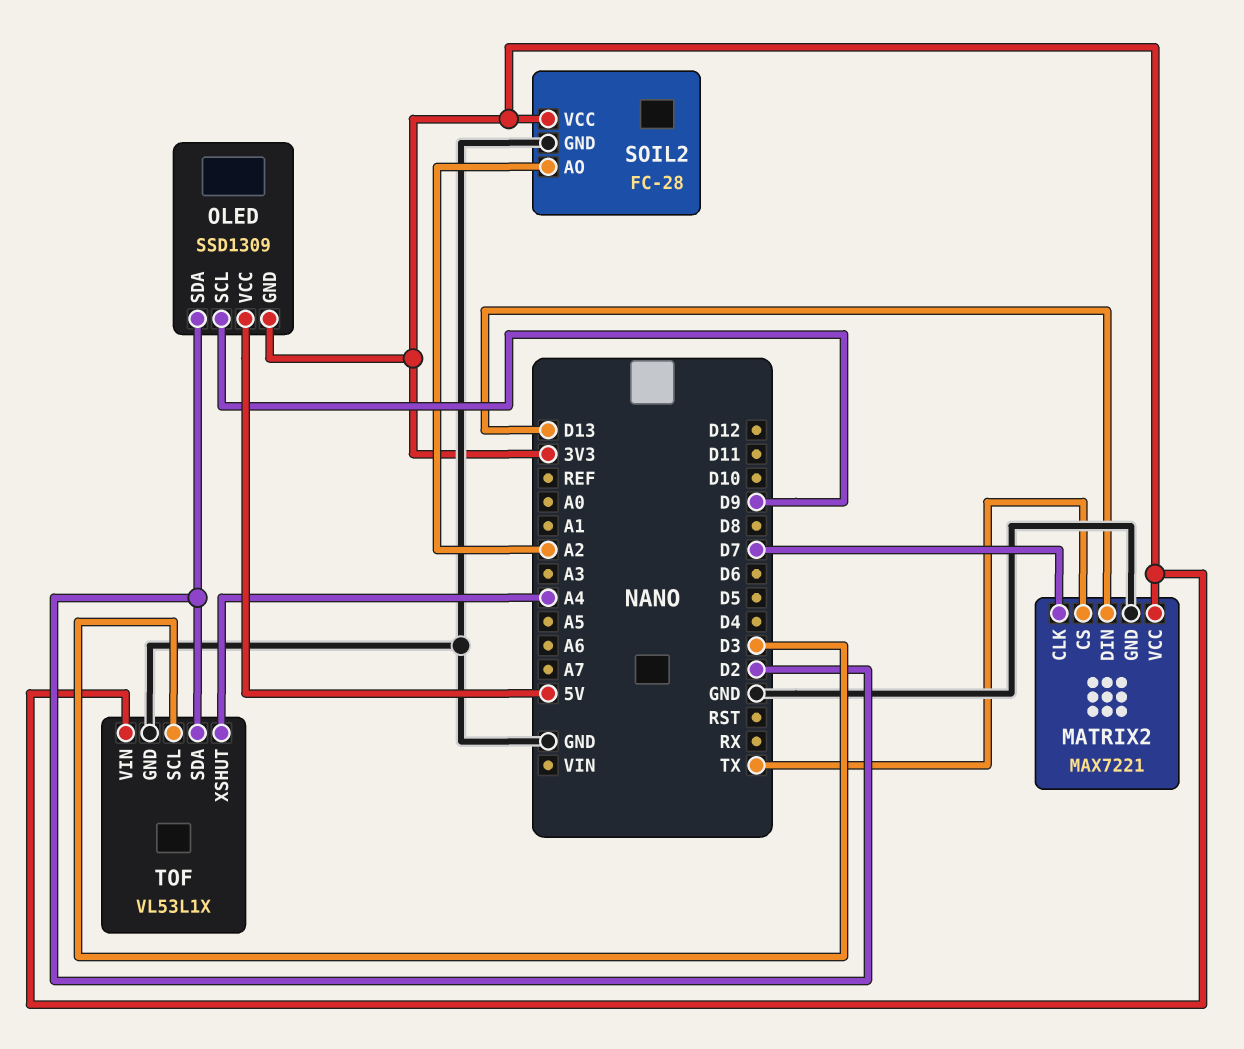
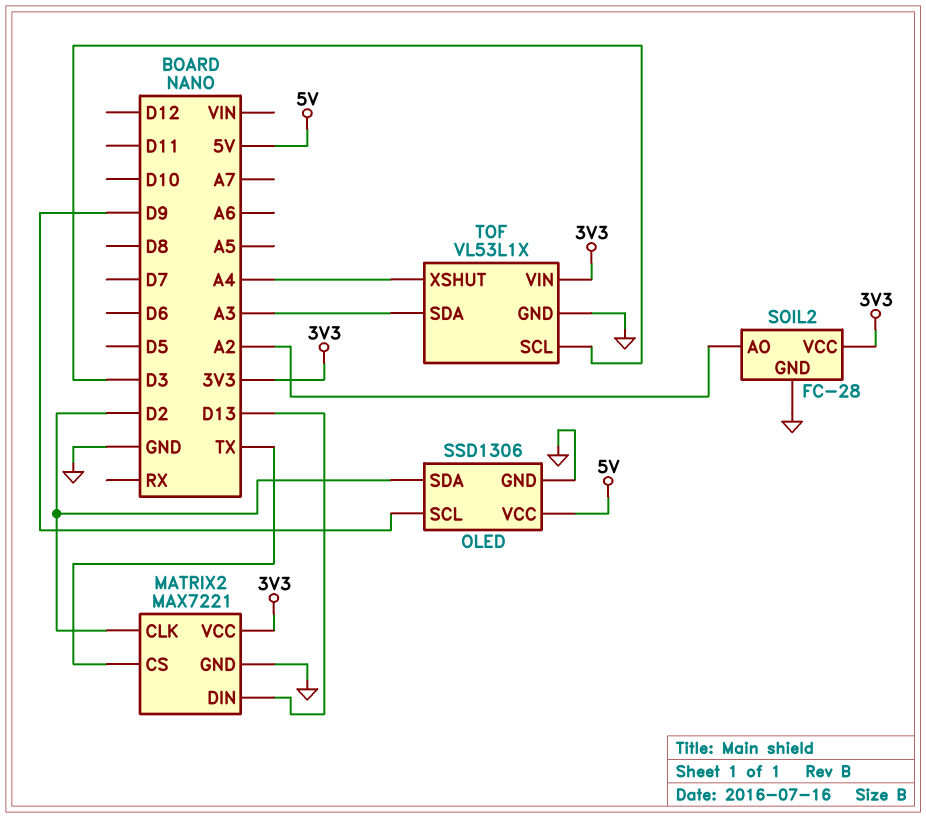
MATRIX2 pin CLK: D7 -> D2
OLED: SSD1309 -> SSD1306
OLED pin GND: 3V3 -> GND
TOF pin SDA: D2 -> A3

